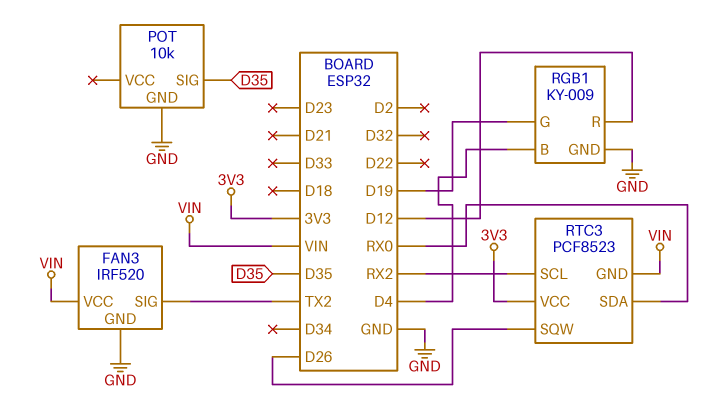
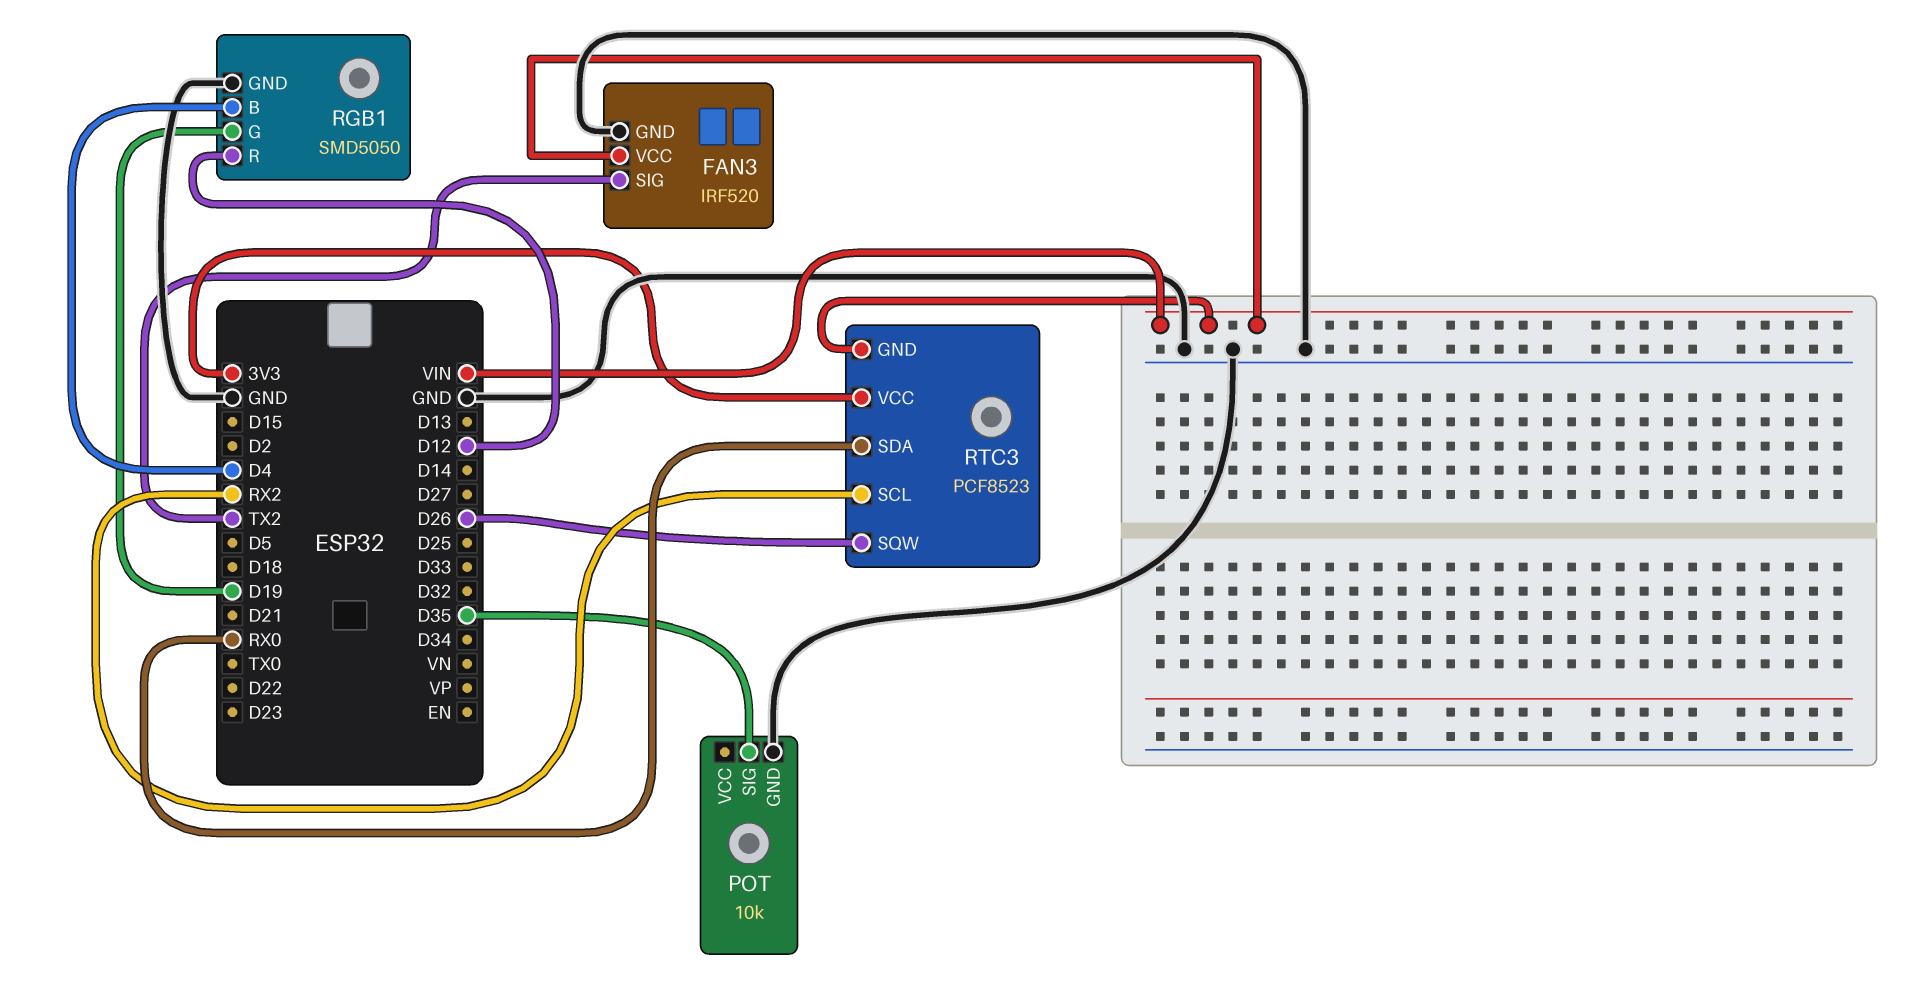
RGB1: KY-009 -> SMD5050

